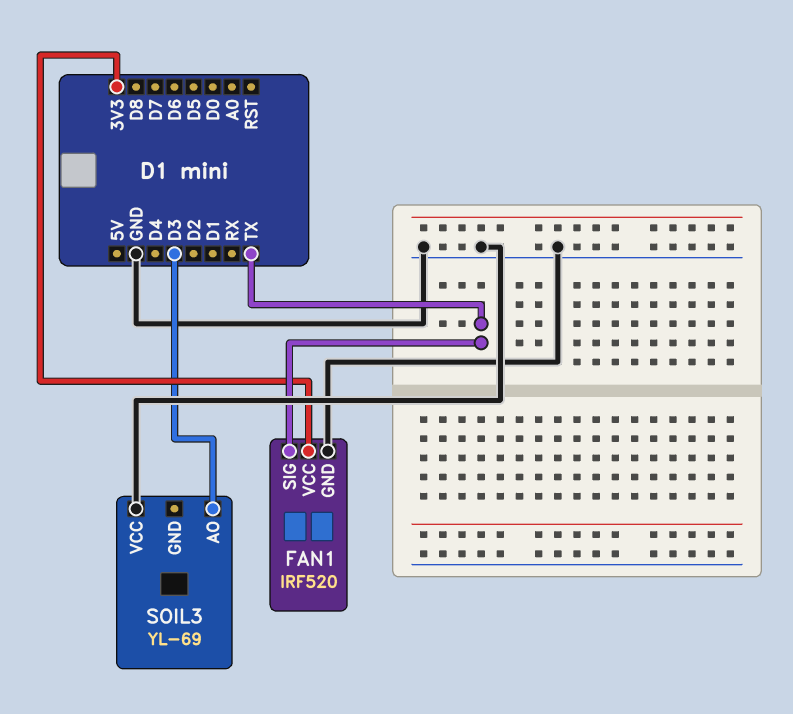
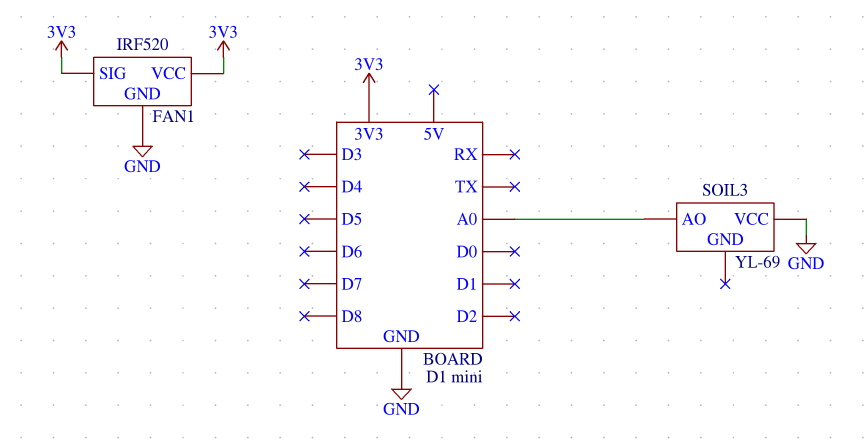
FAN1 pin SIG: TX -> 3V3
SOIL3 pin AO: D3 -> A0

